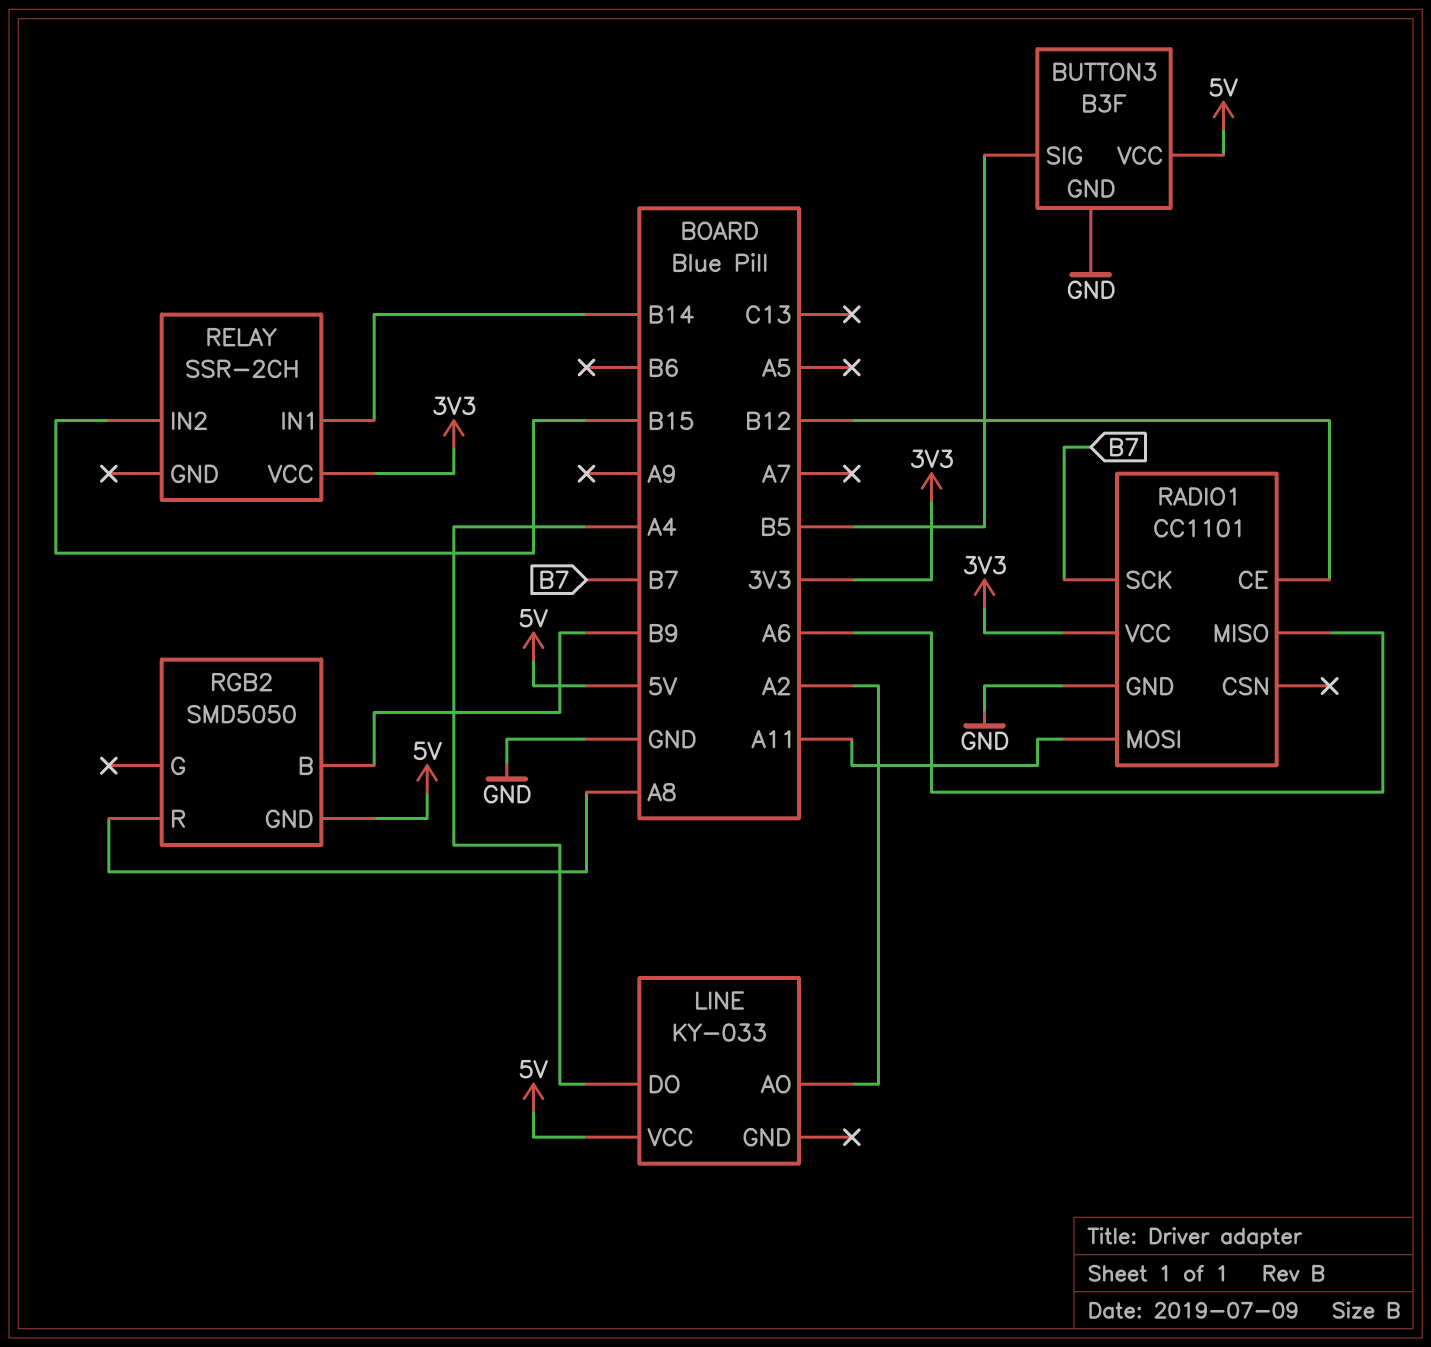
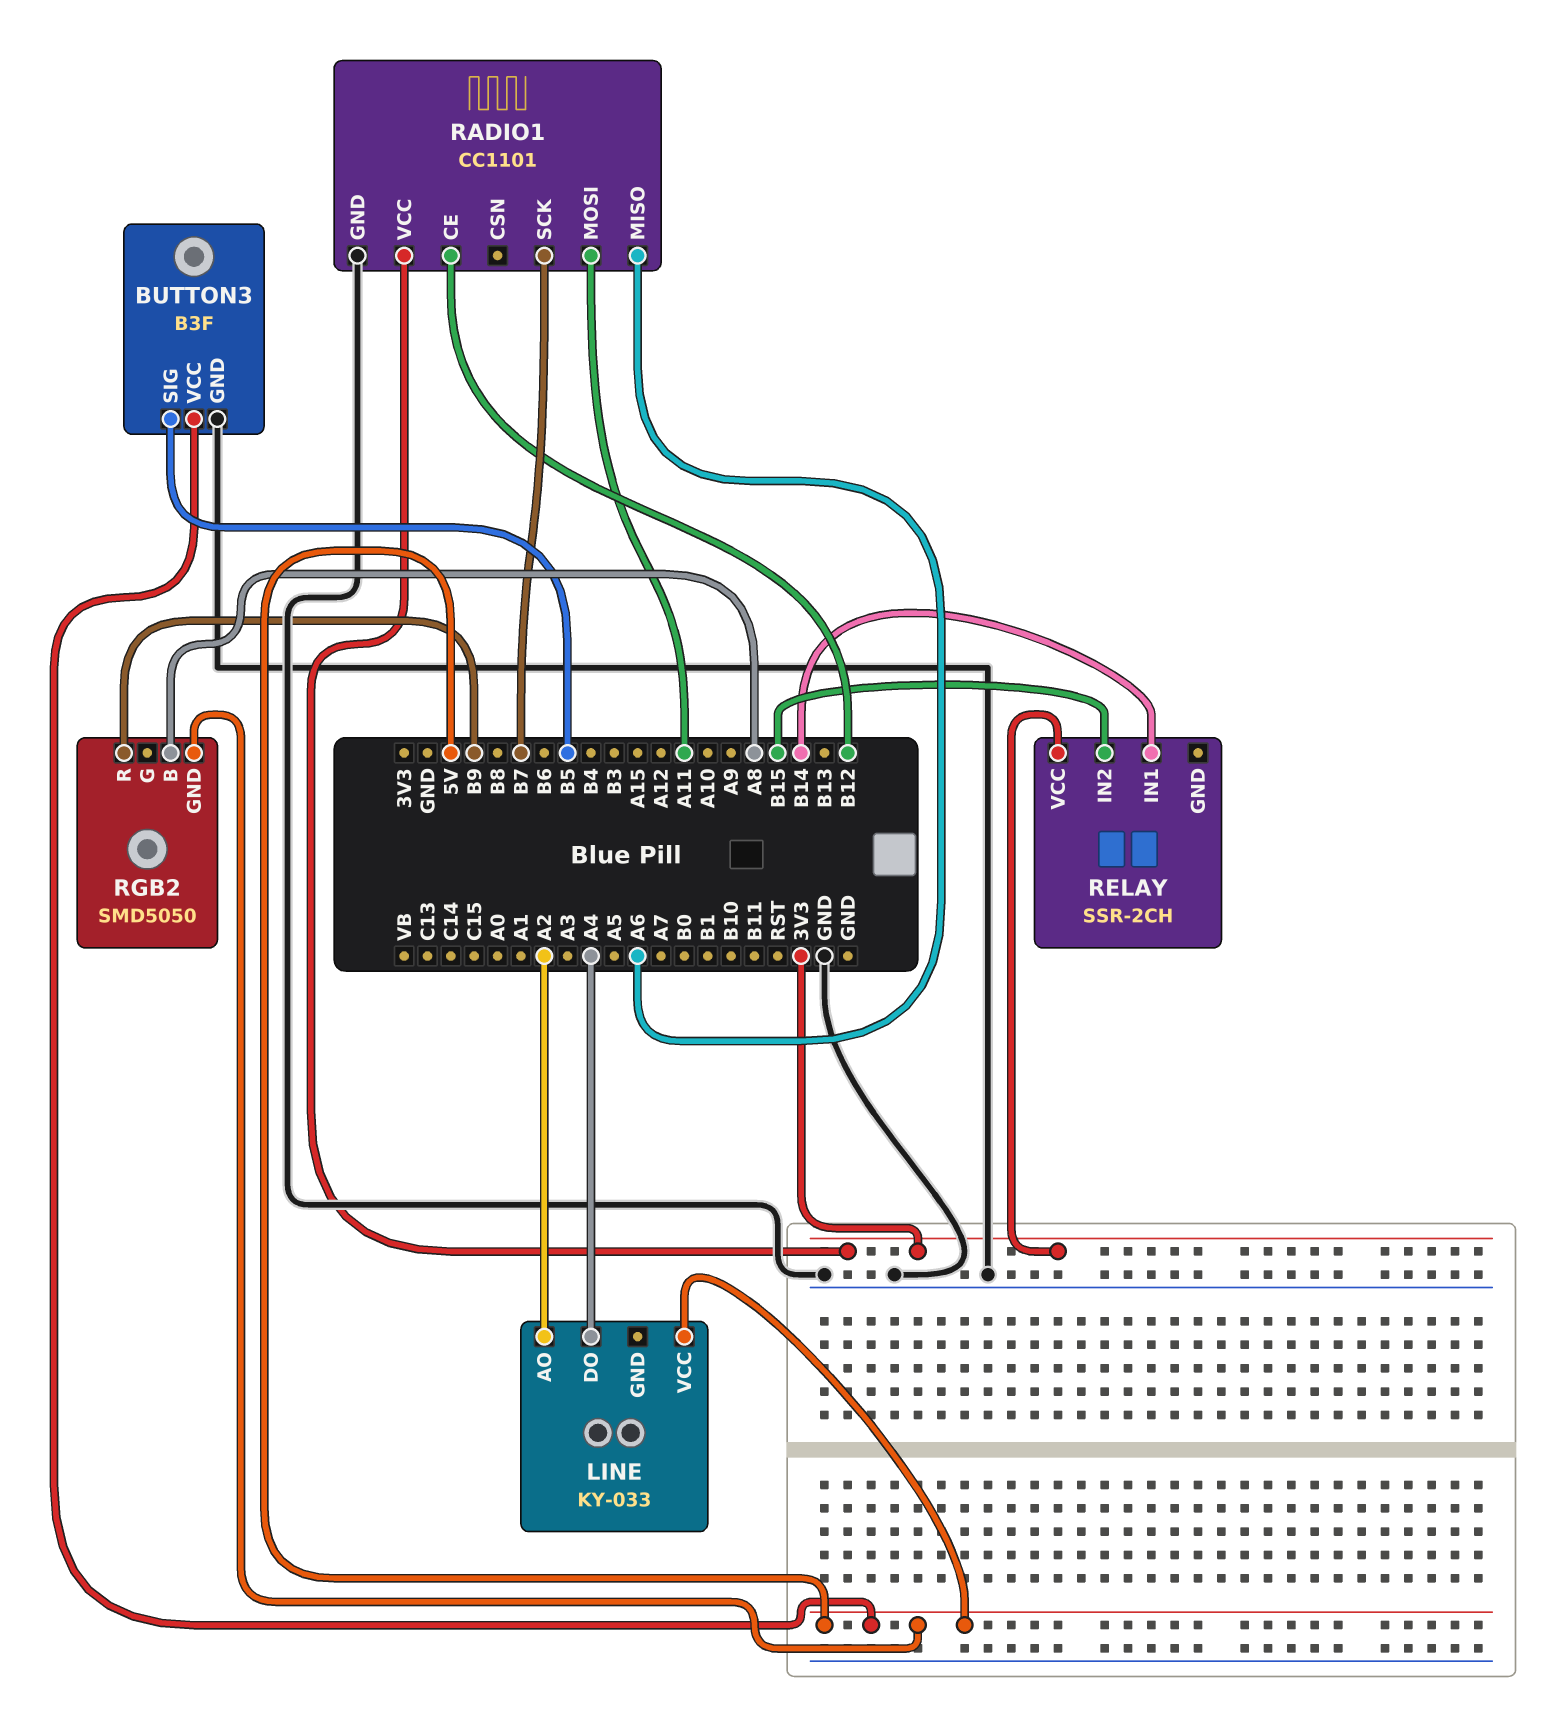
RGB2 pin B: B9 -> A8
RGB2 pin R: A8 -> B9

